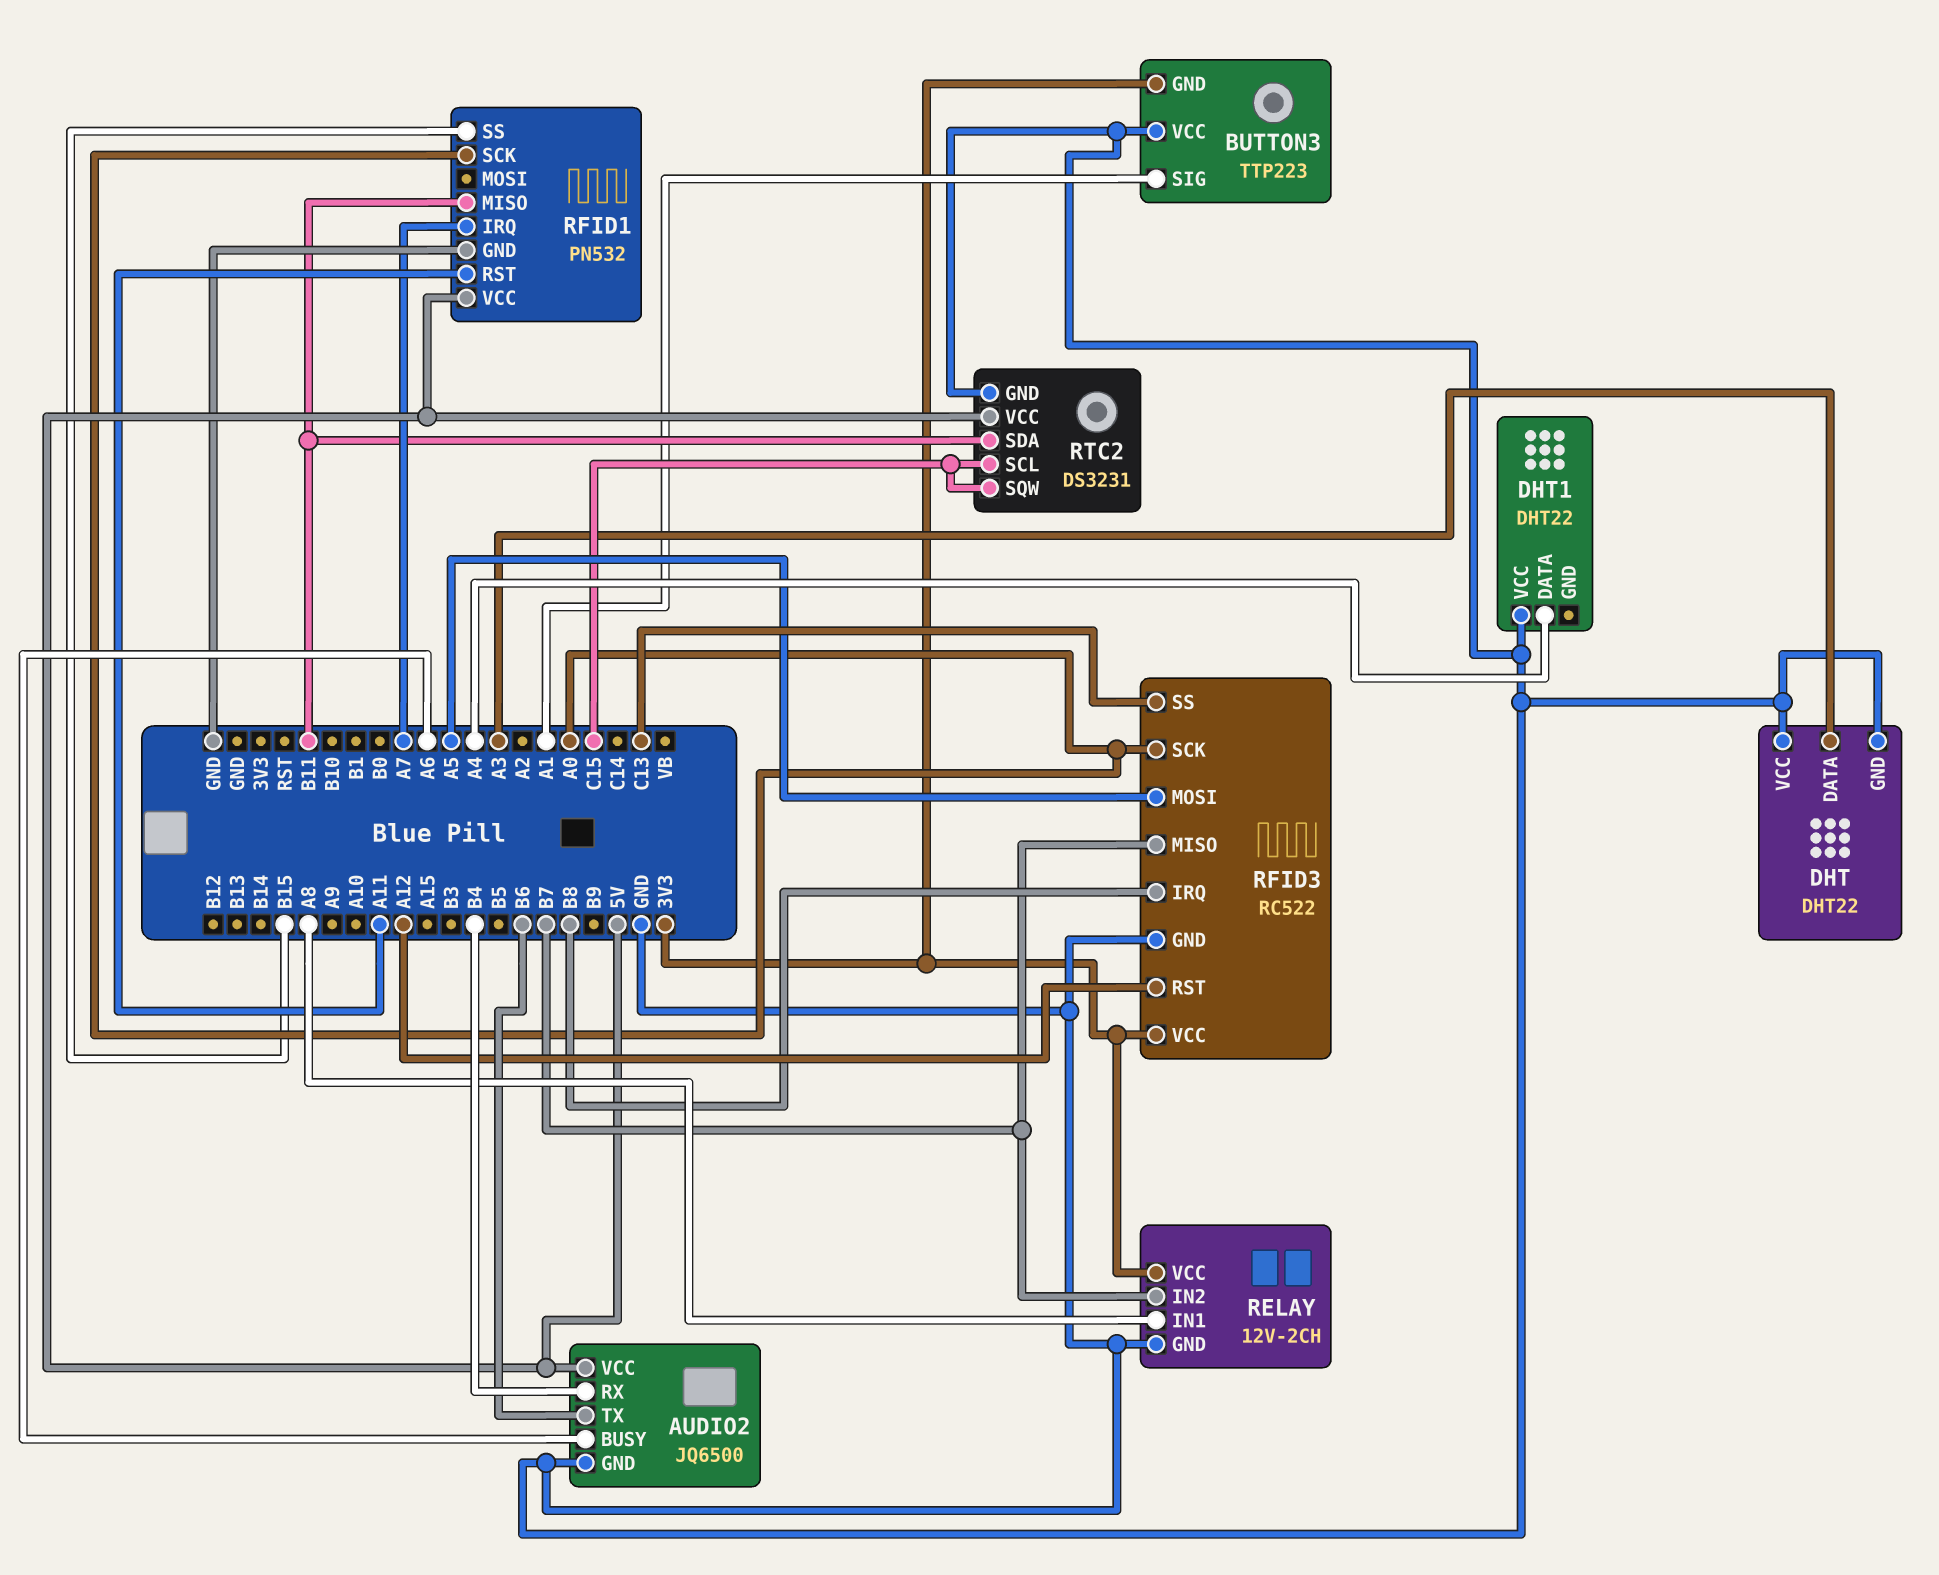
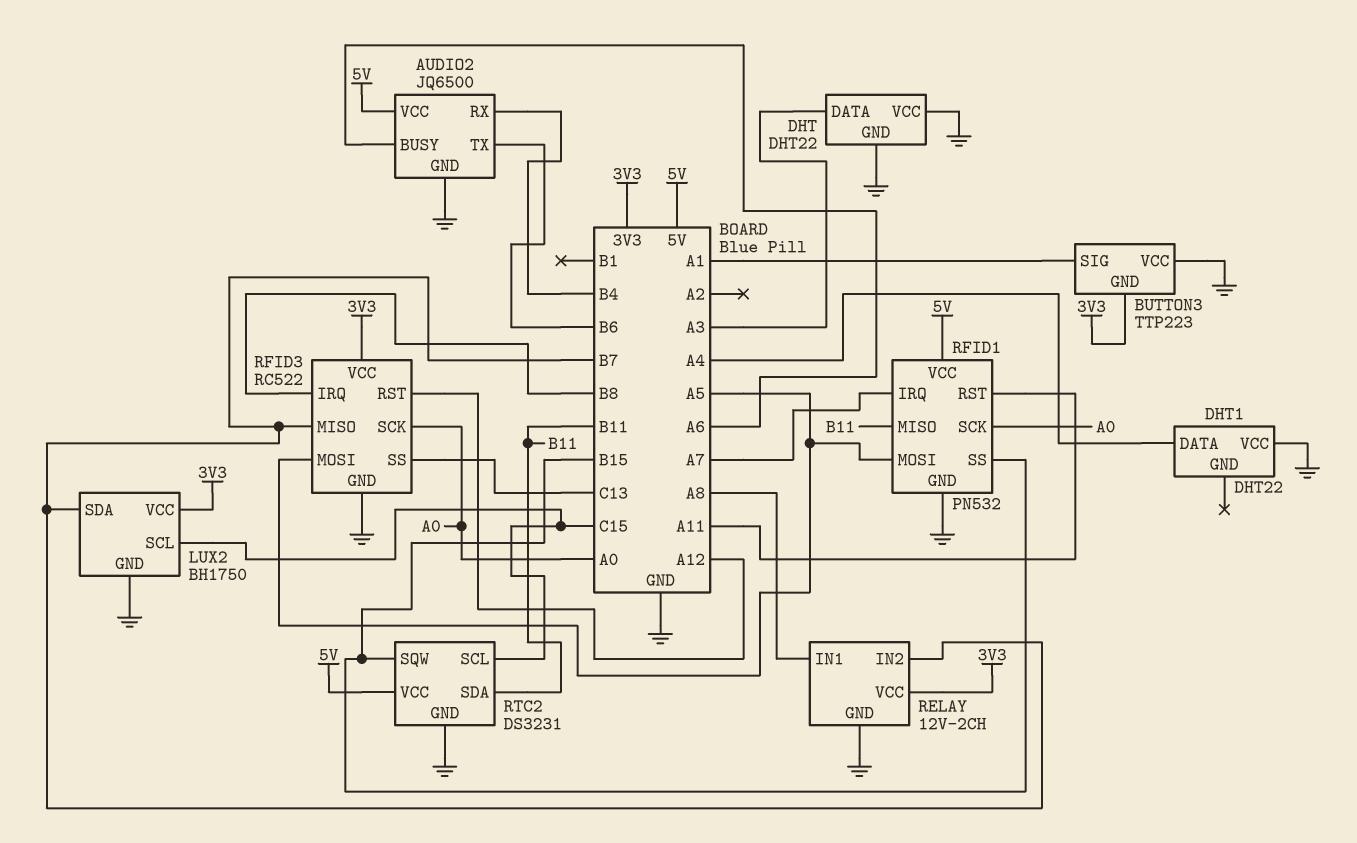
LUX2: none -> BH1750
LUX2 pin GND: none -> GND
LUX2 pin SCL: none -> C15
LUX2 pin SDA: none -> B7
LUX2 pin VCC: none -> 3V3
RFID1 pin MOSI: none -> A5
RTC2 pin SQW: C15 -> B15

